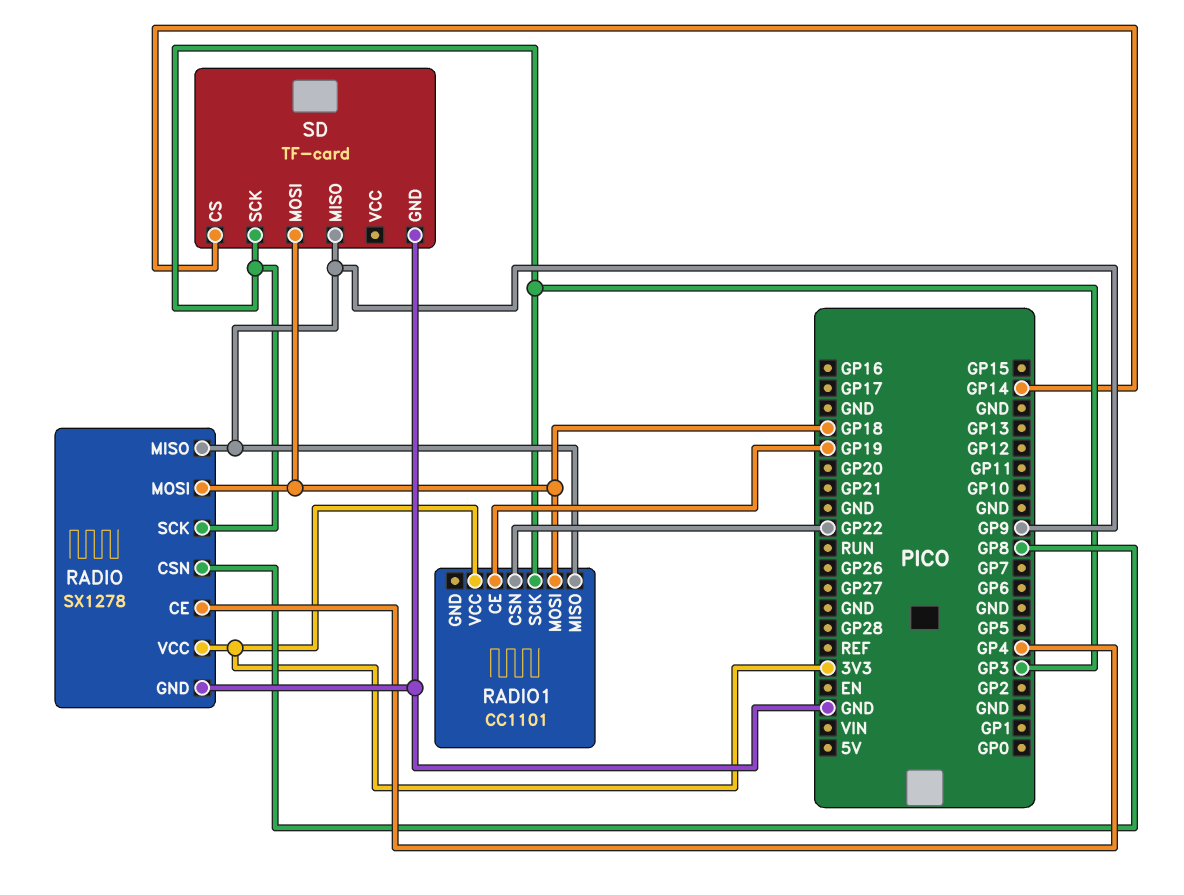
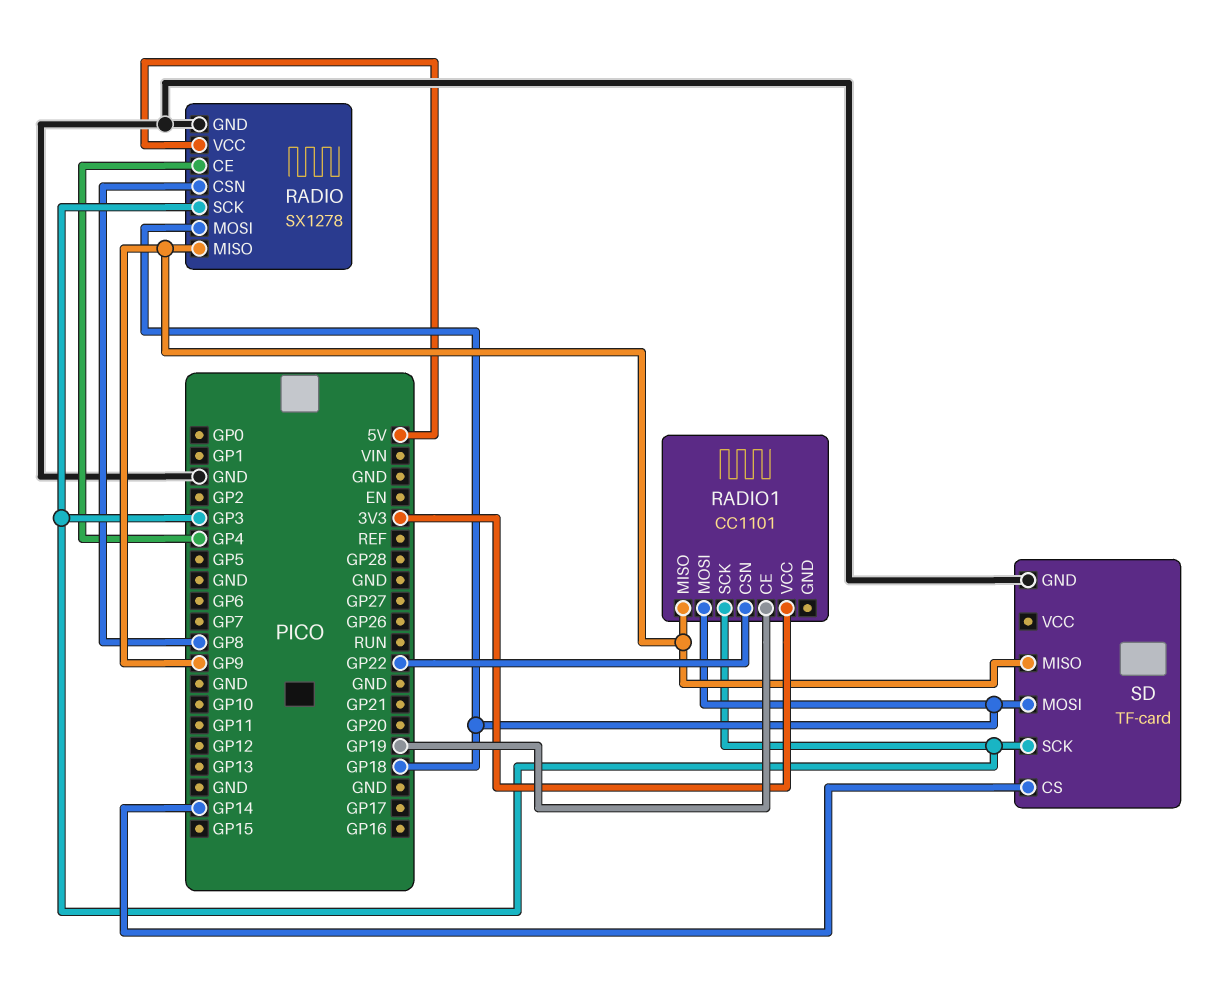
RADIO pin VCC: 3V3 -> 5V

